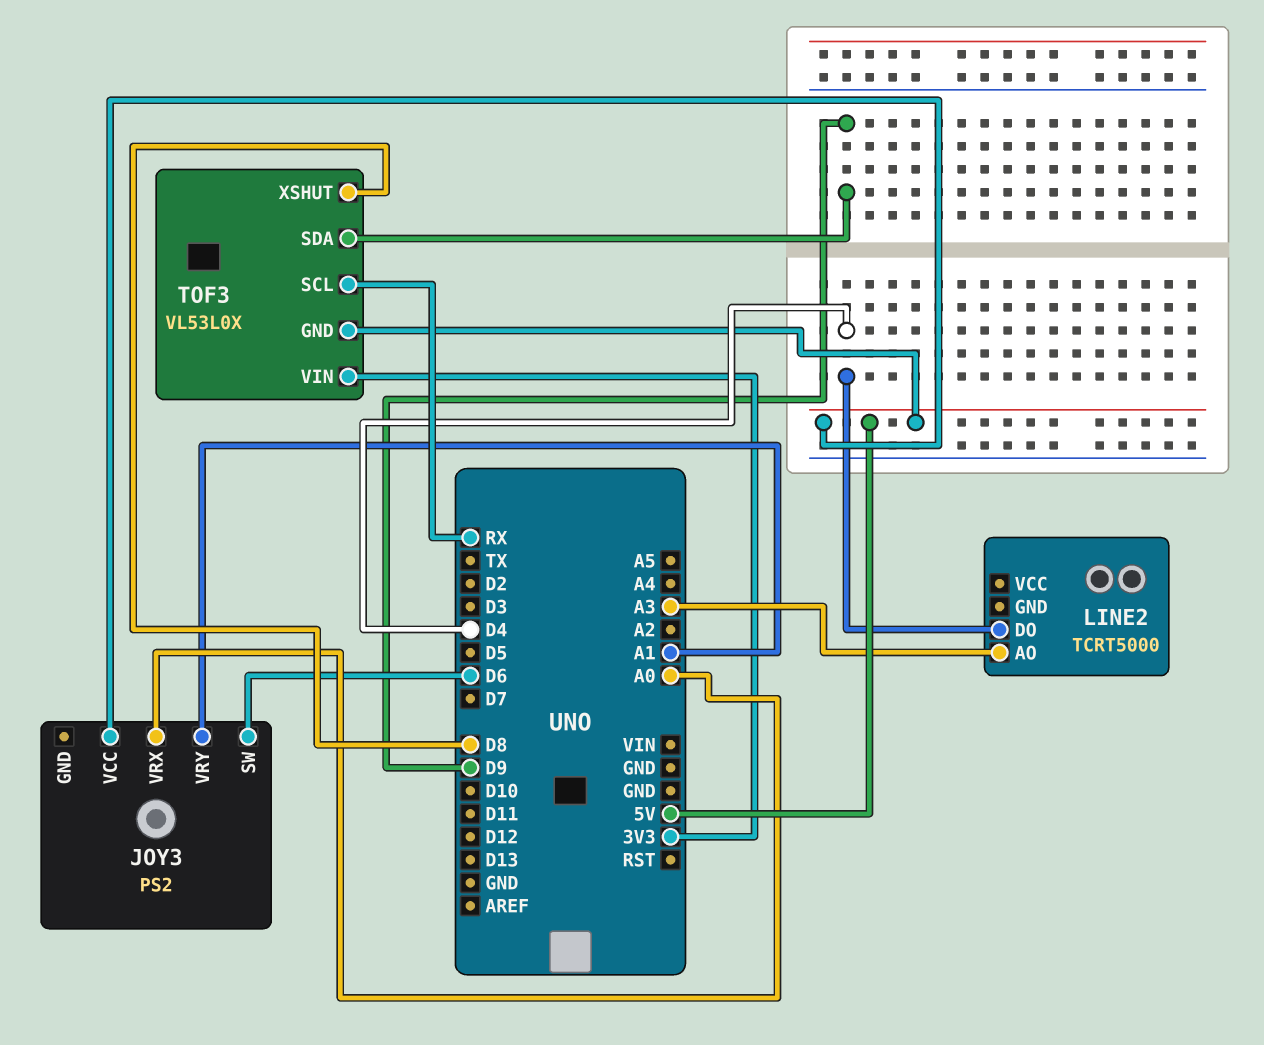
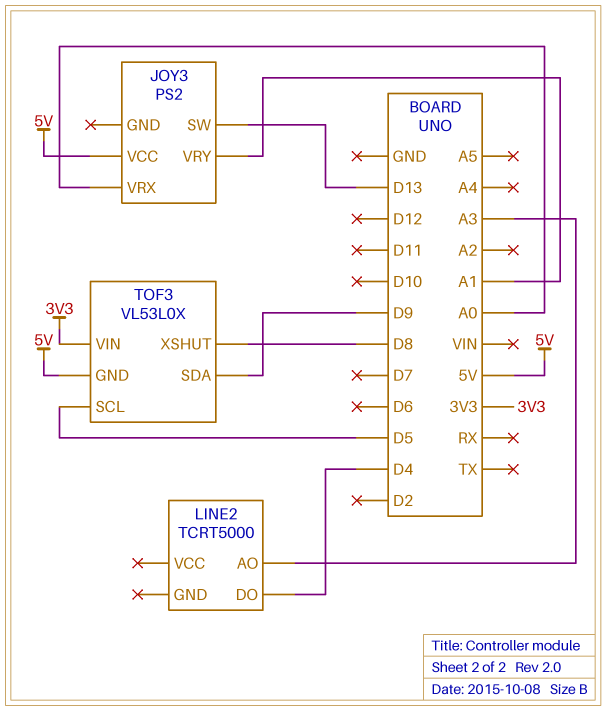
JOY3 pin SW: D6 -> D13
TOF3 pin SCL: RX -> D5

